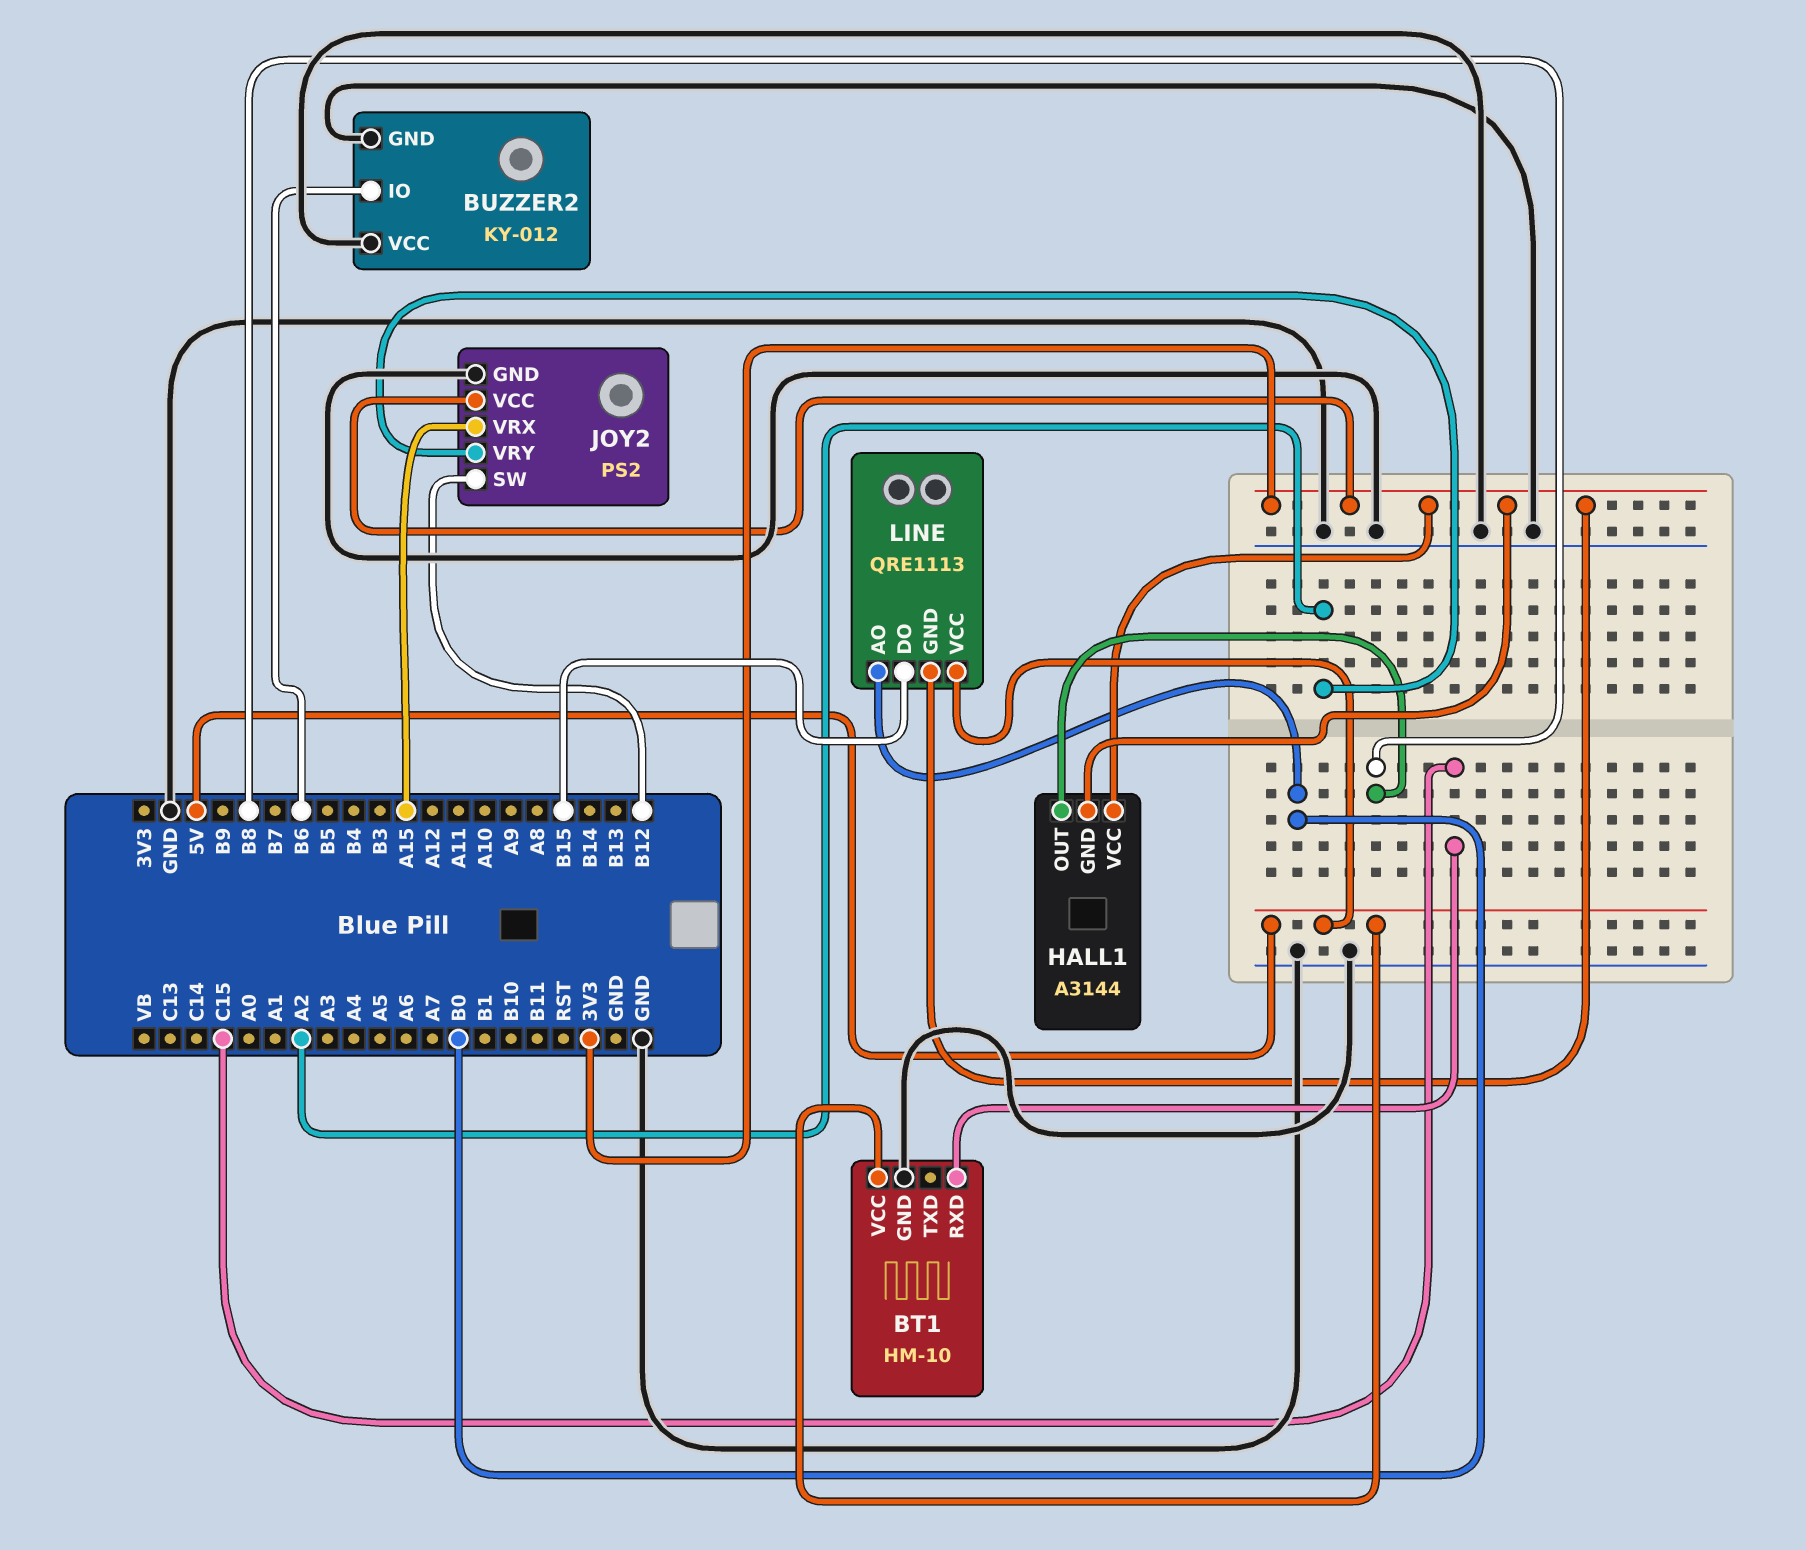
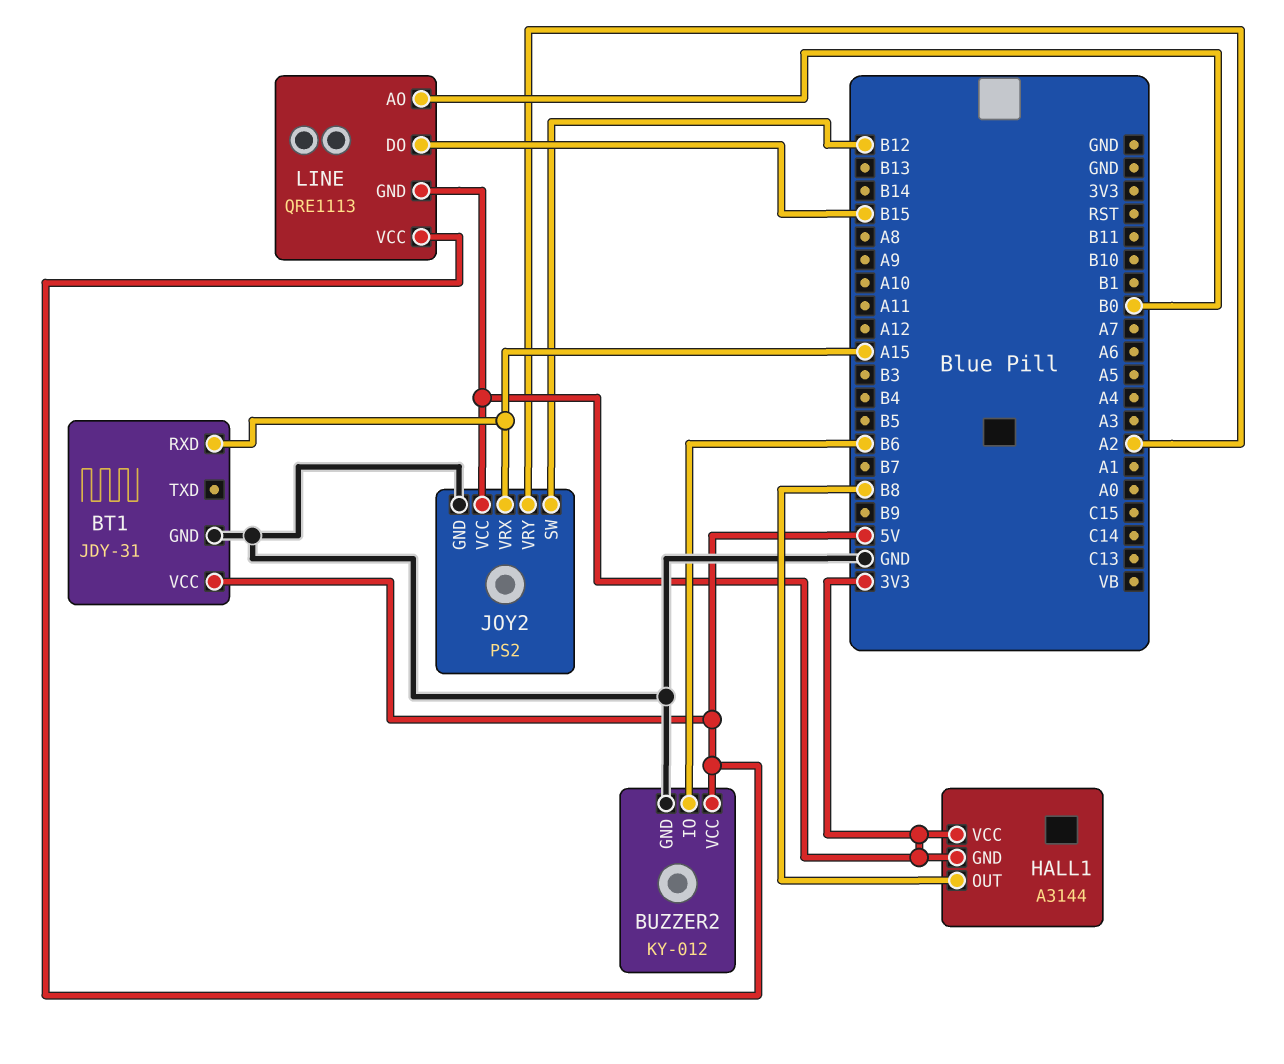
BT1: HM-10 -> JDY-31
BT1 pin RXD: C15 -> A15
BUZZER2 pin VCC: GND -> 5V

